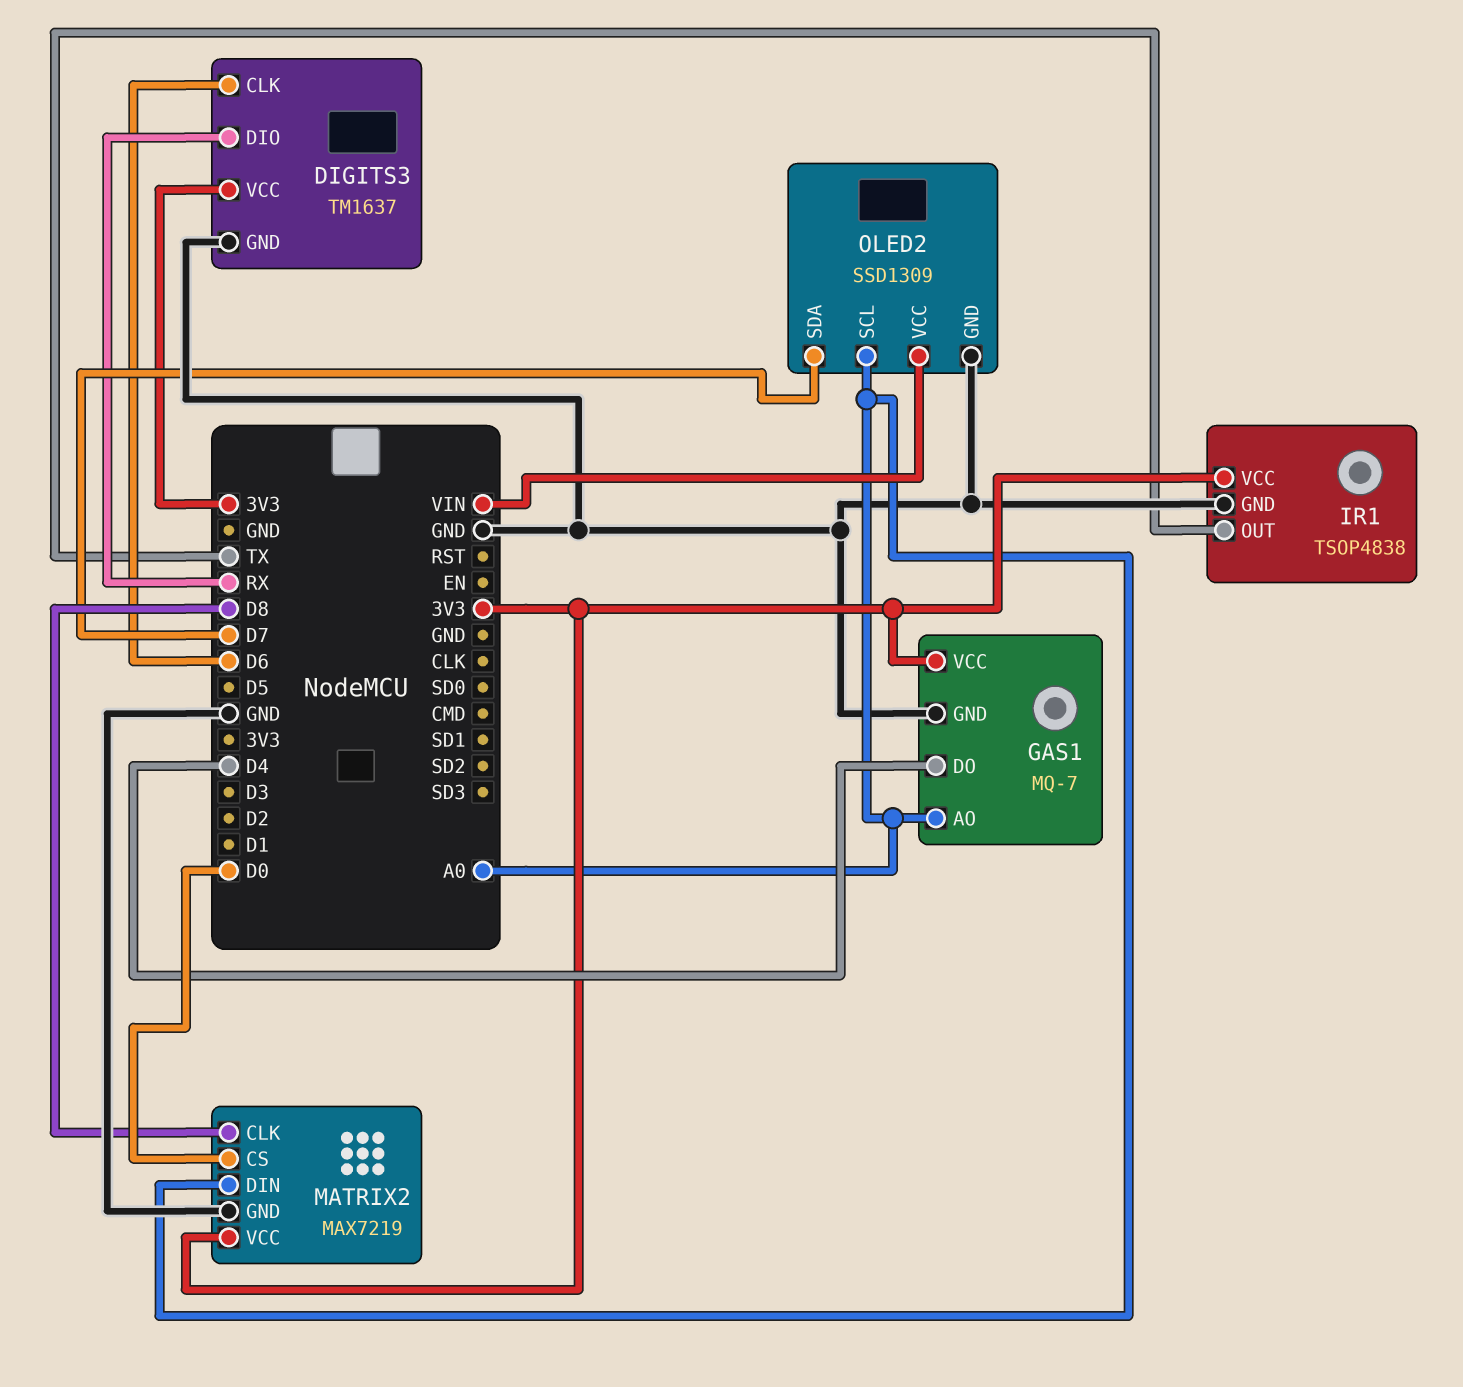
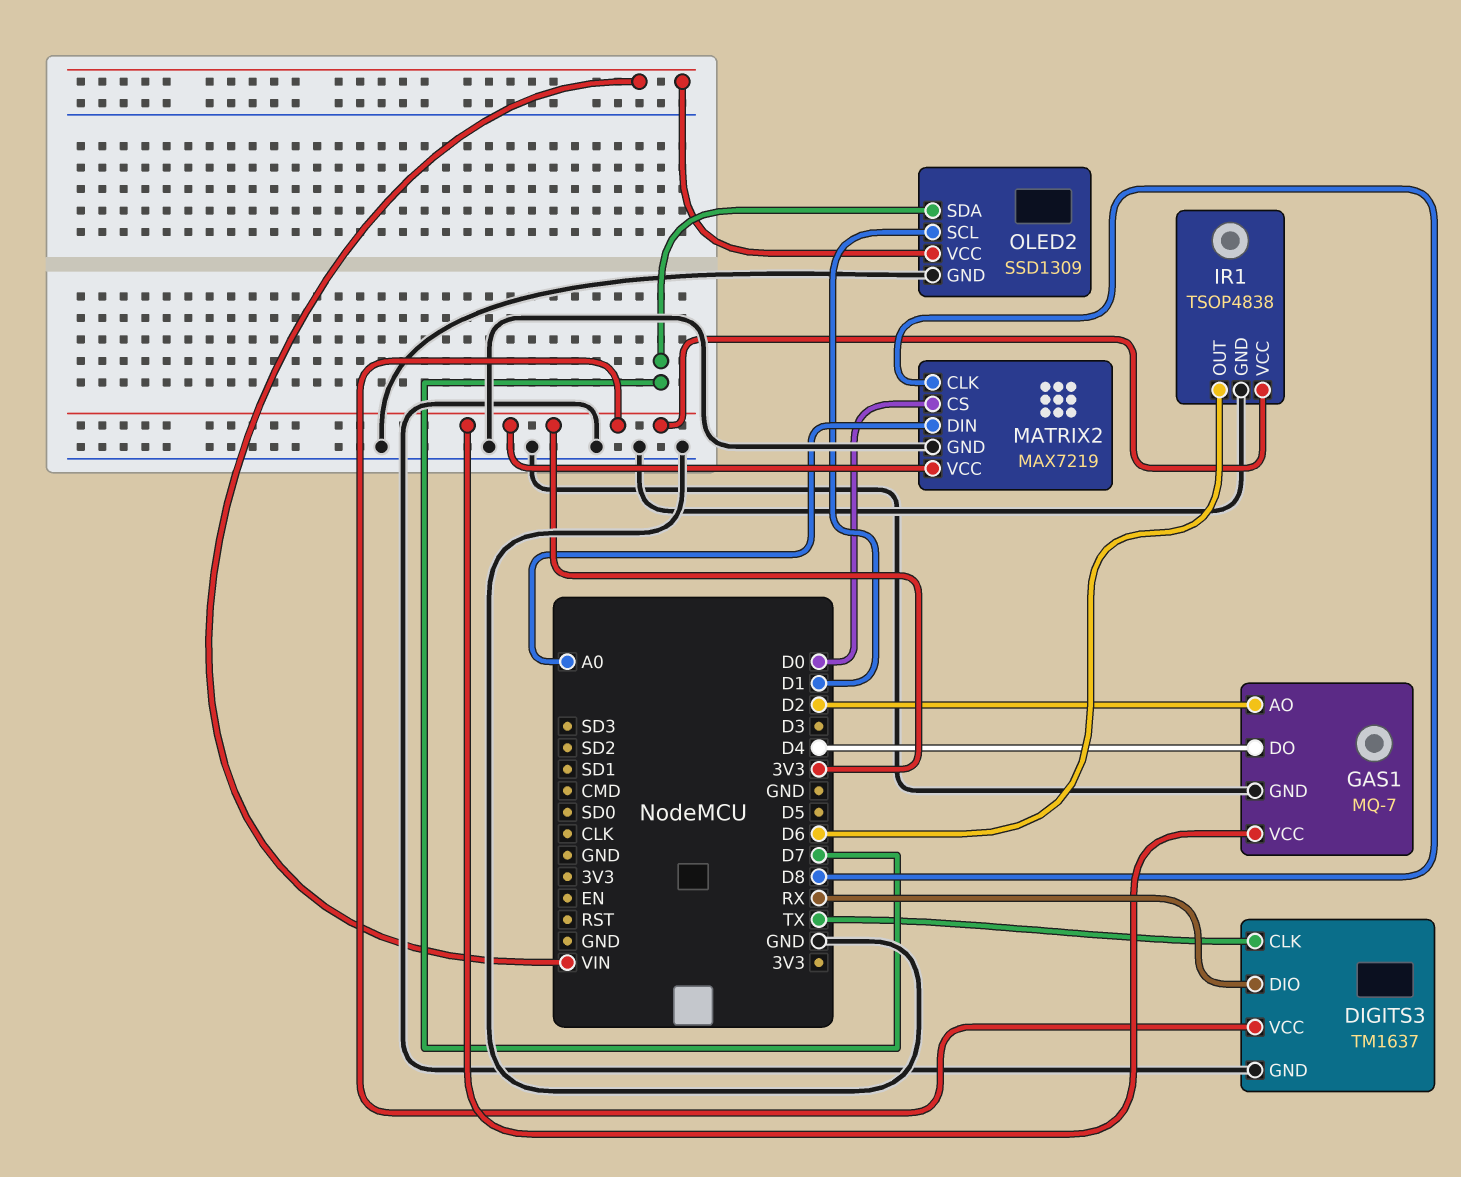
DIGITS3 pin CLK: D6 -> TX
GAS1 pin AO: A0 -> D2
IR1 pin OUT: TX -> D6
OLED2 pin SCL: A0 -> D1

